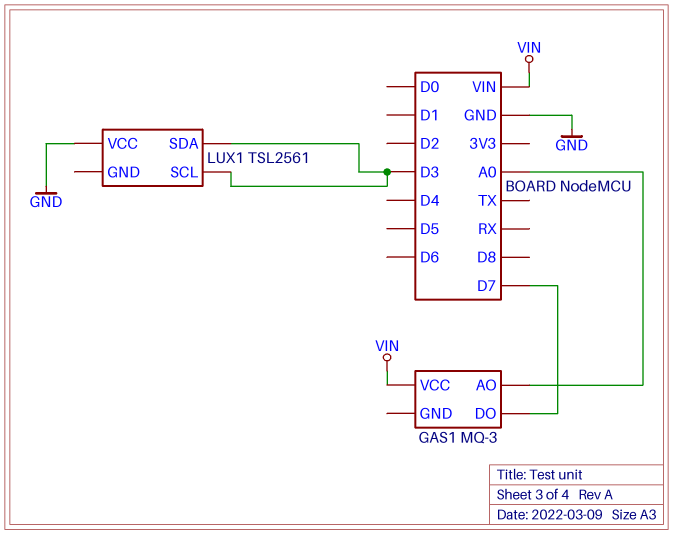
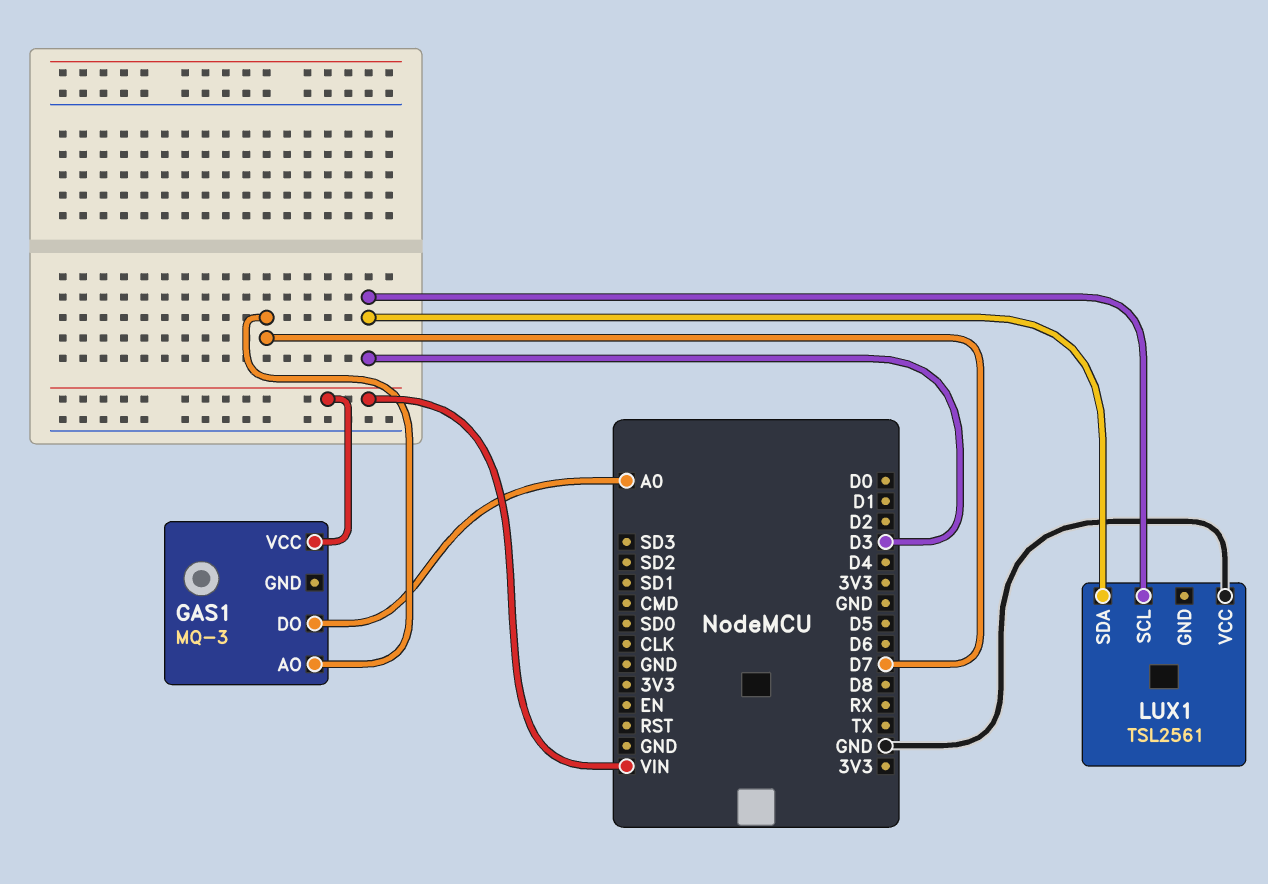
GAS1 pin AO: A0 -> D7
GAS1 pin DO: D7 -> A0

